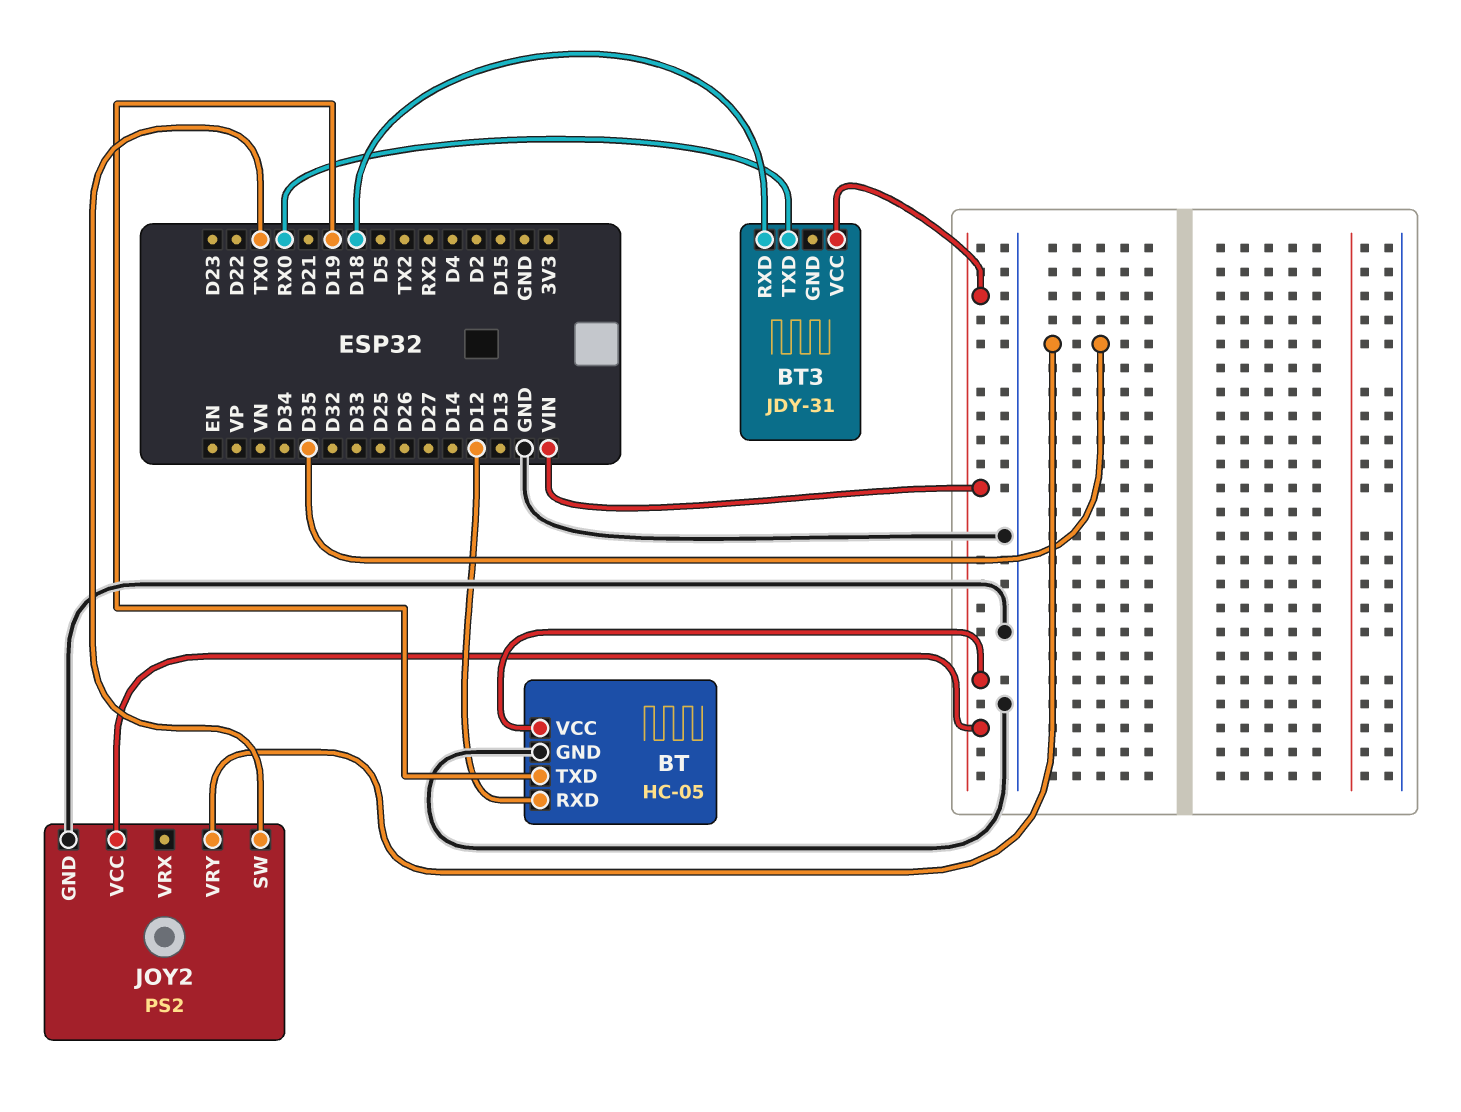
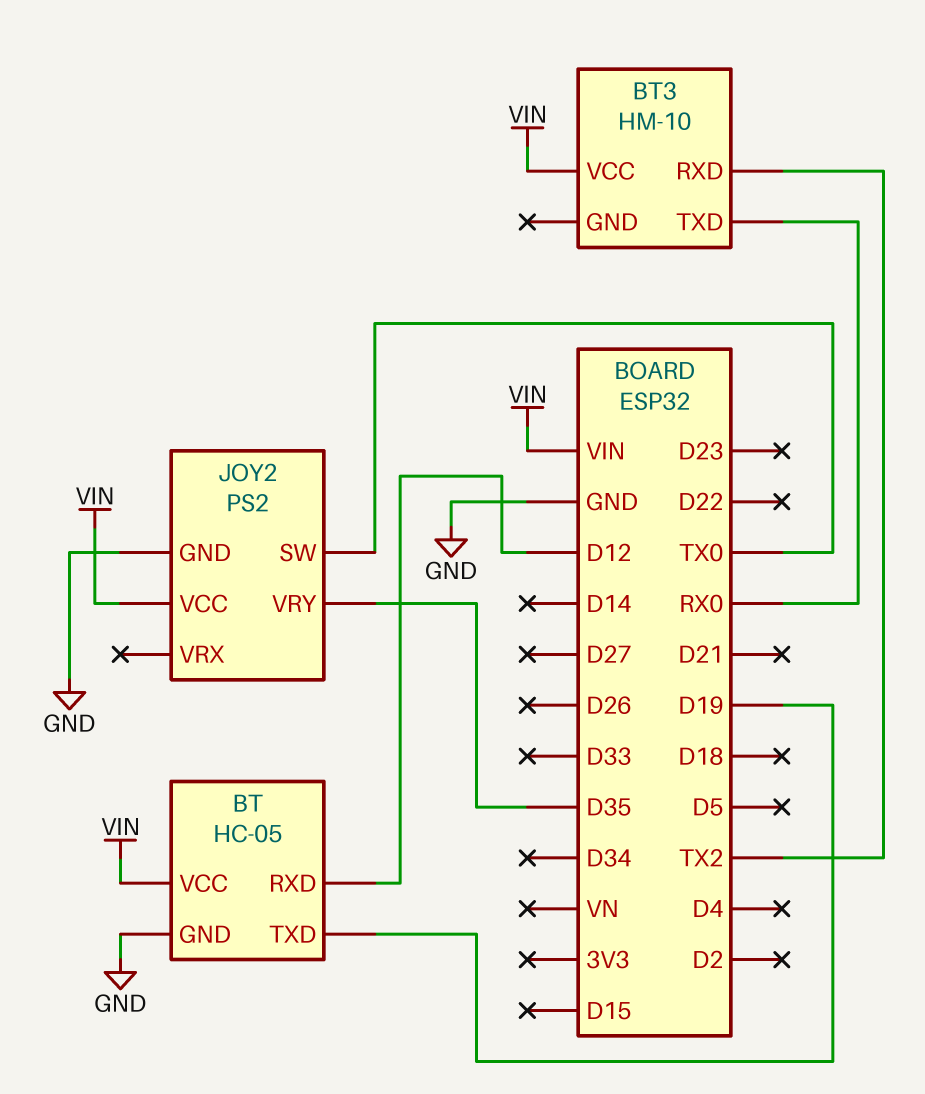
BT3: JDY-31 -> HM-10
BT3 pin RXD: D18 -> TX2

